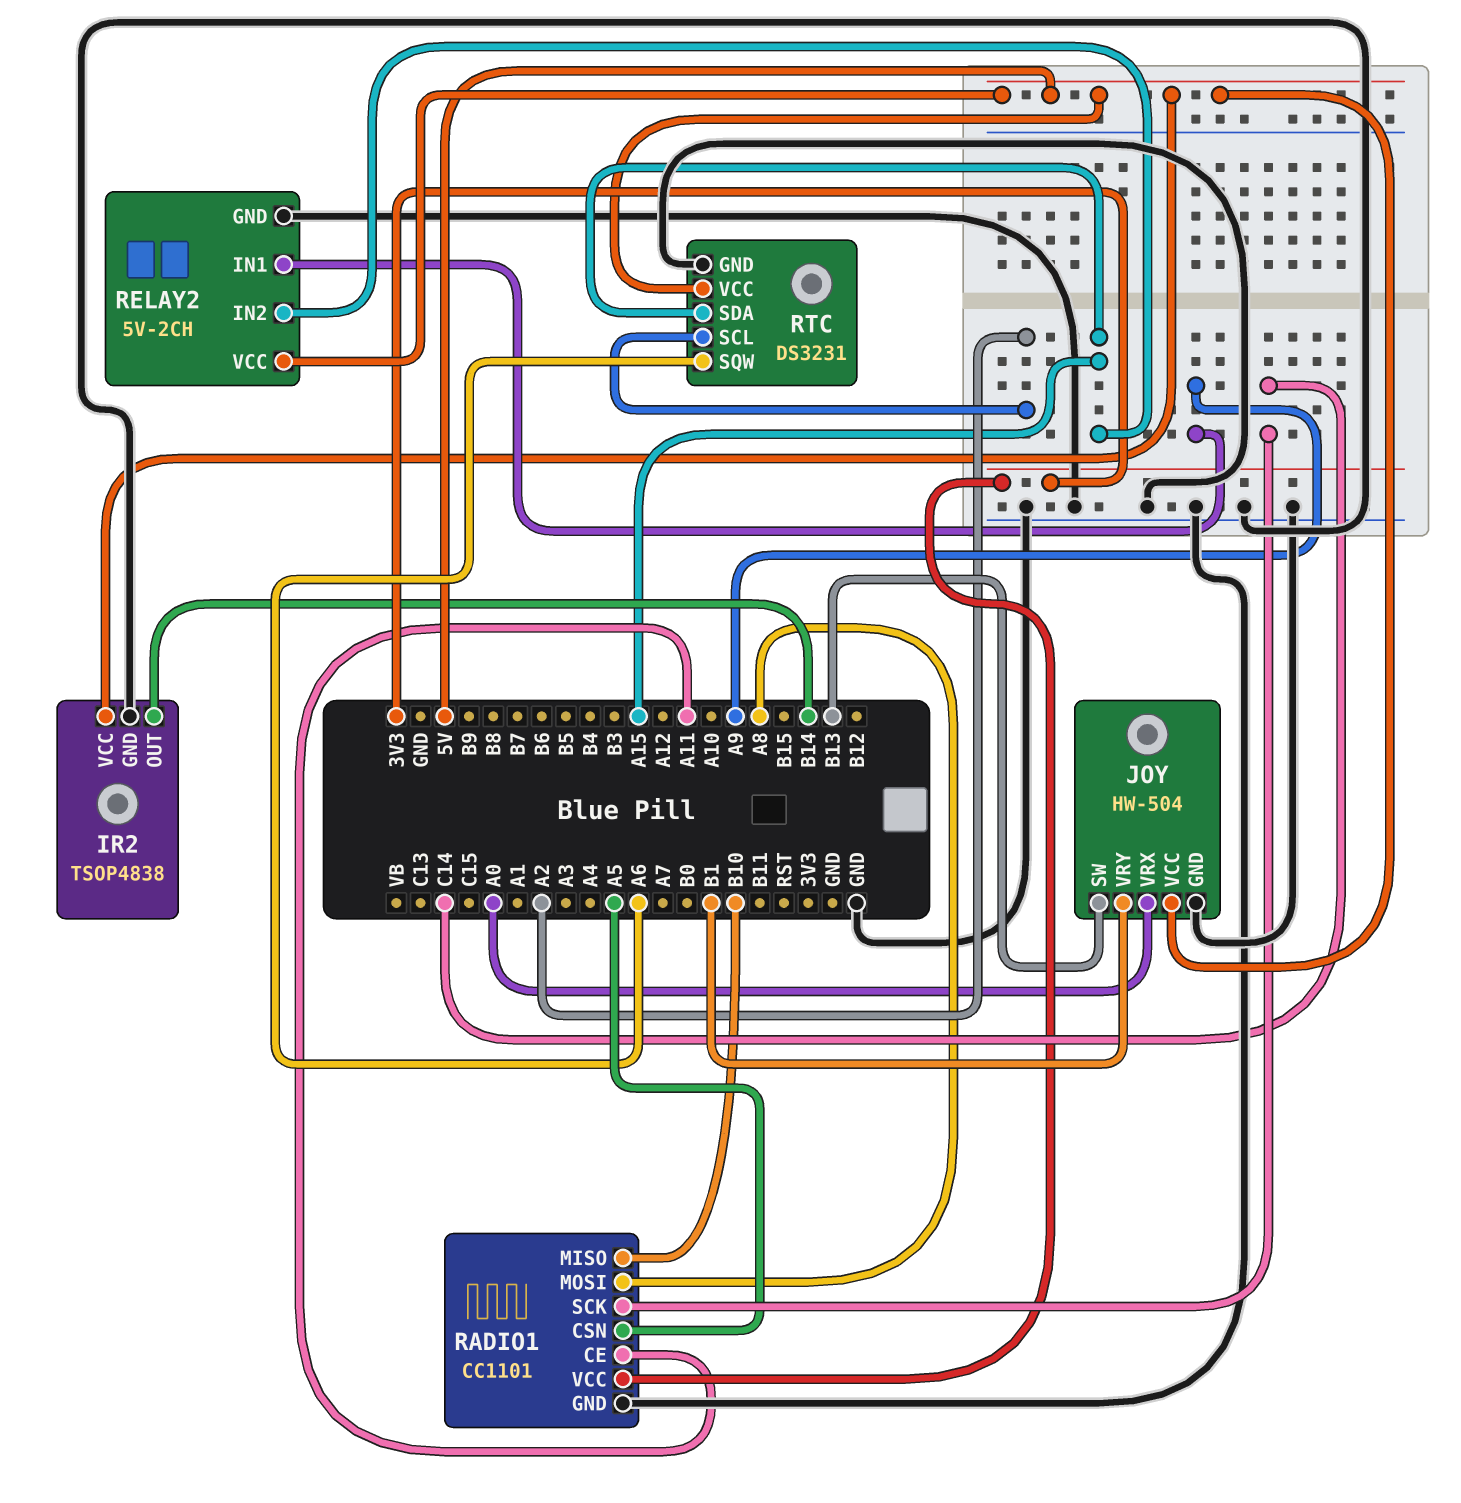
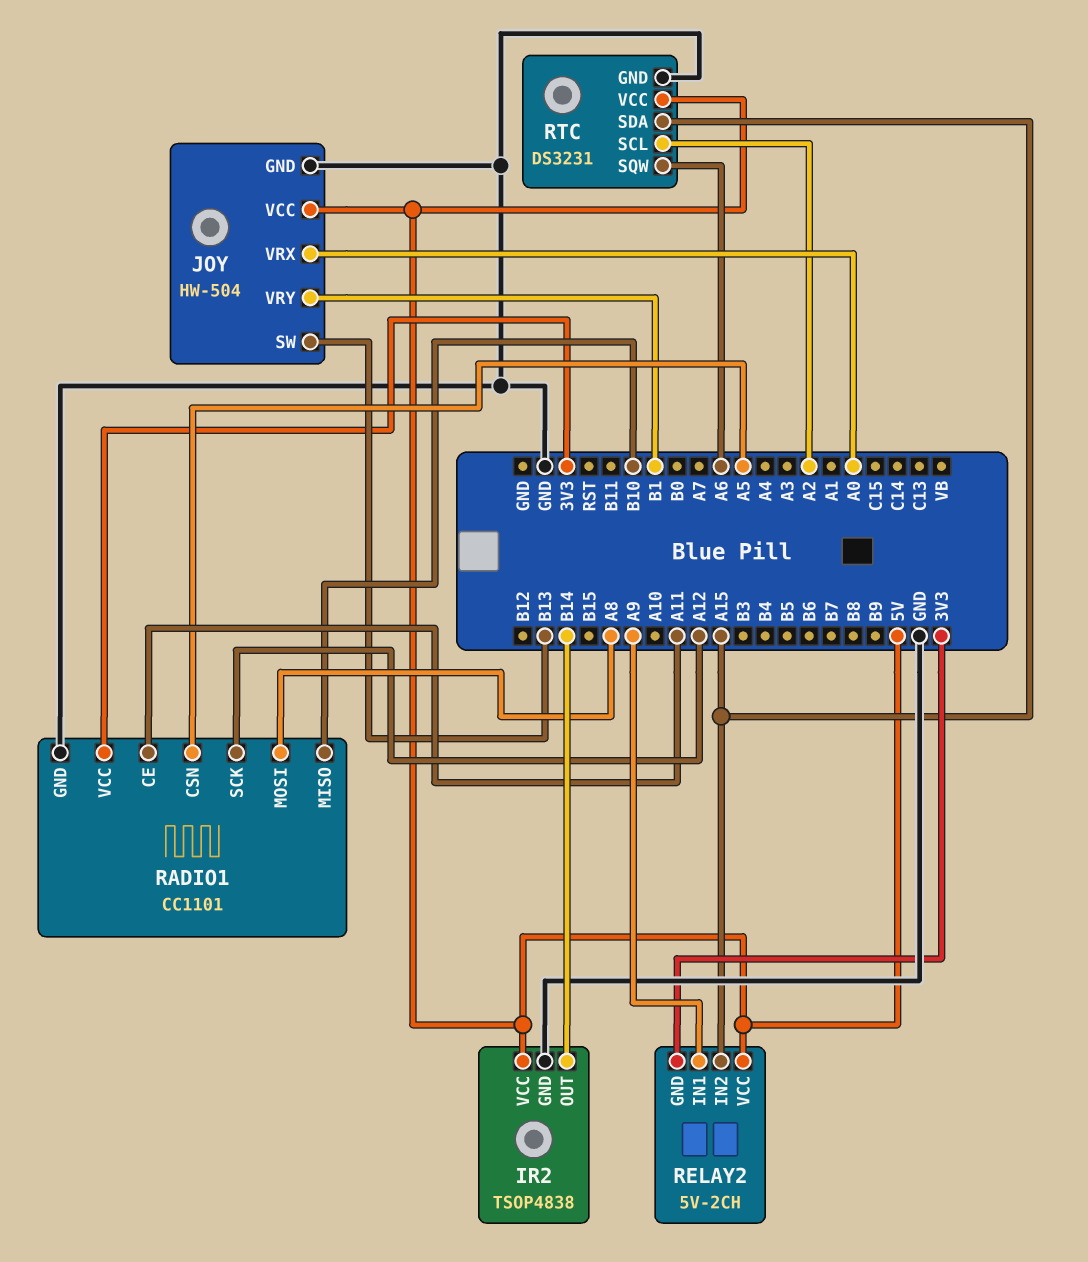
RADIO1 pin SCK: C14 -> A12
RELAY2 pin GND: GND -> 3V3

